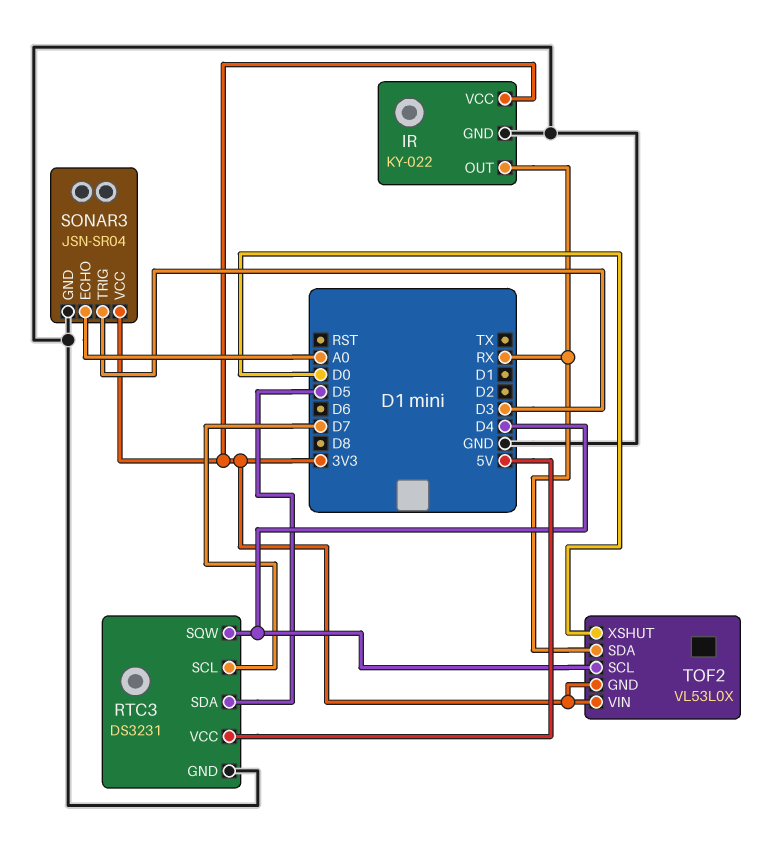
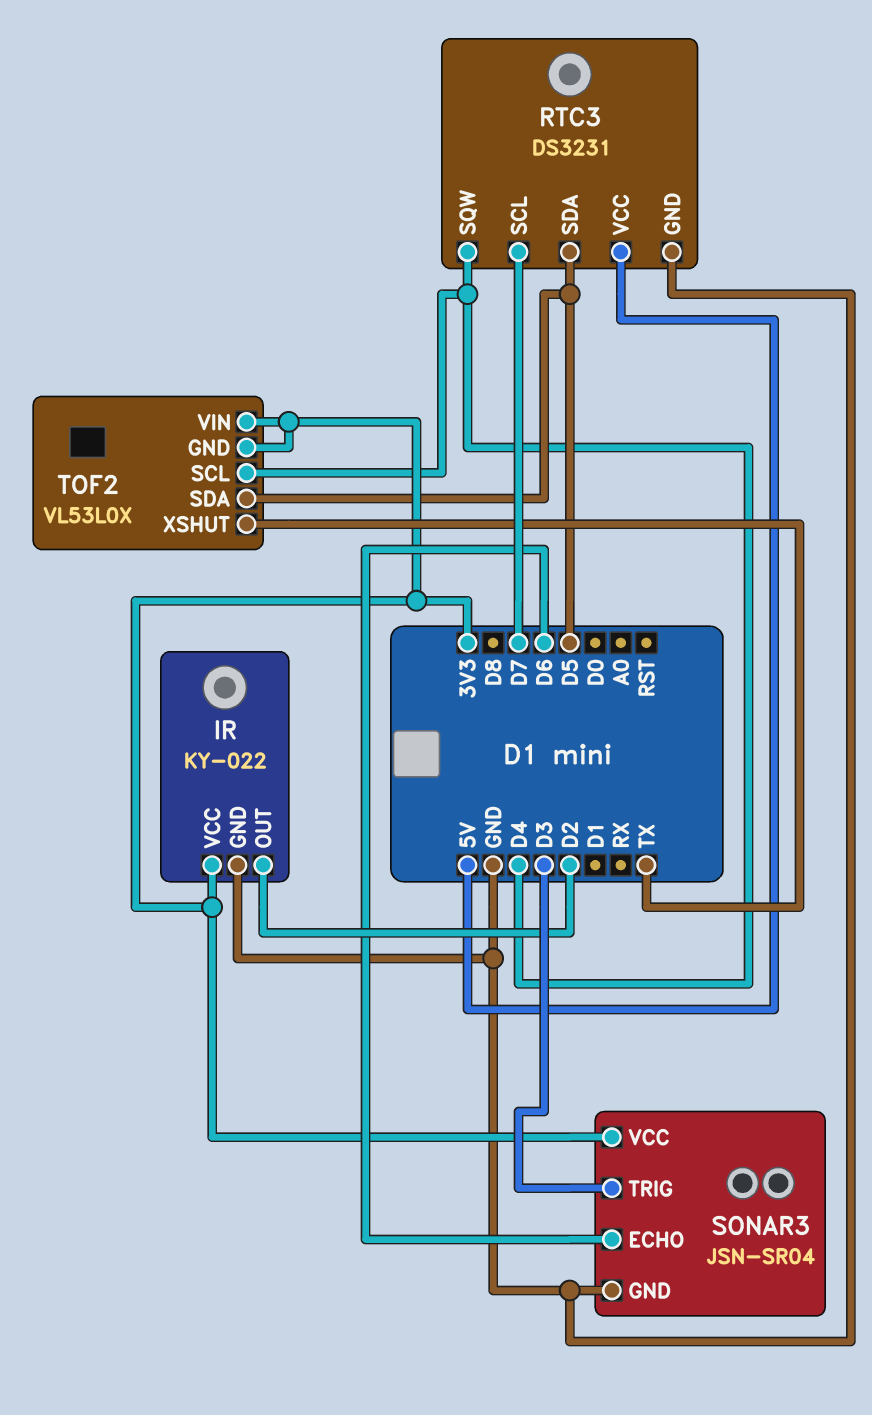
IR pin OUT: RX -> D2
SONAR3 pin ECHO: A0 -> D6
TOF2 pin SDA: RX -> D5
TOF2 pin XSHUT: D0 -> TX

